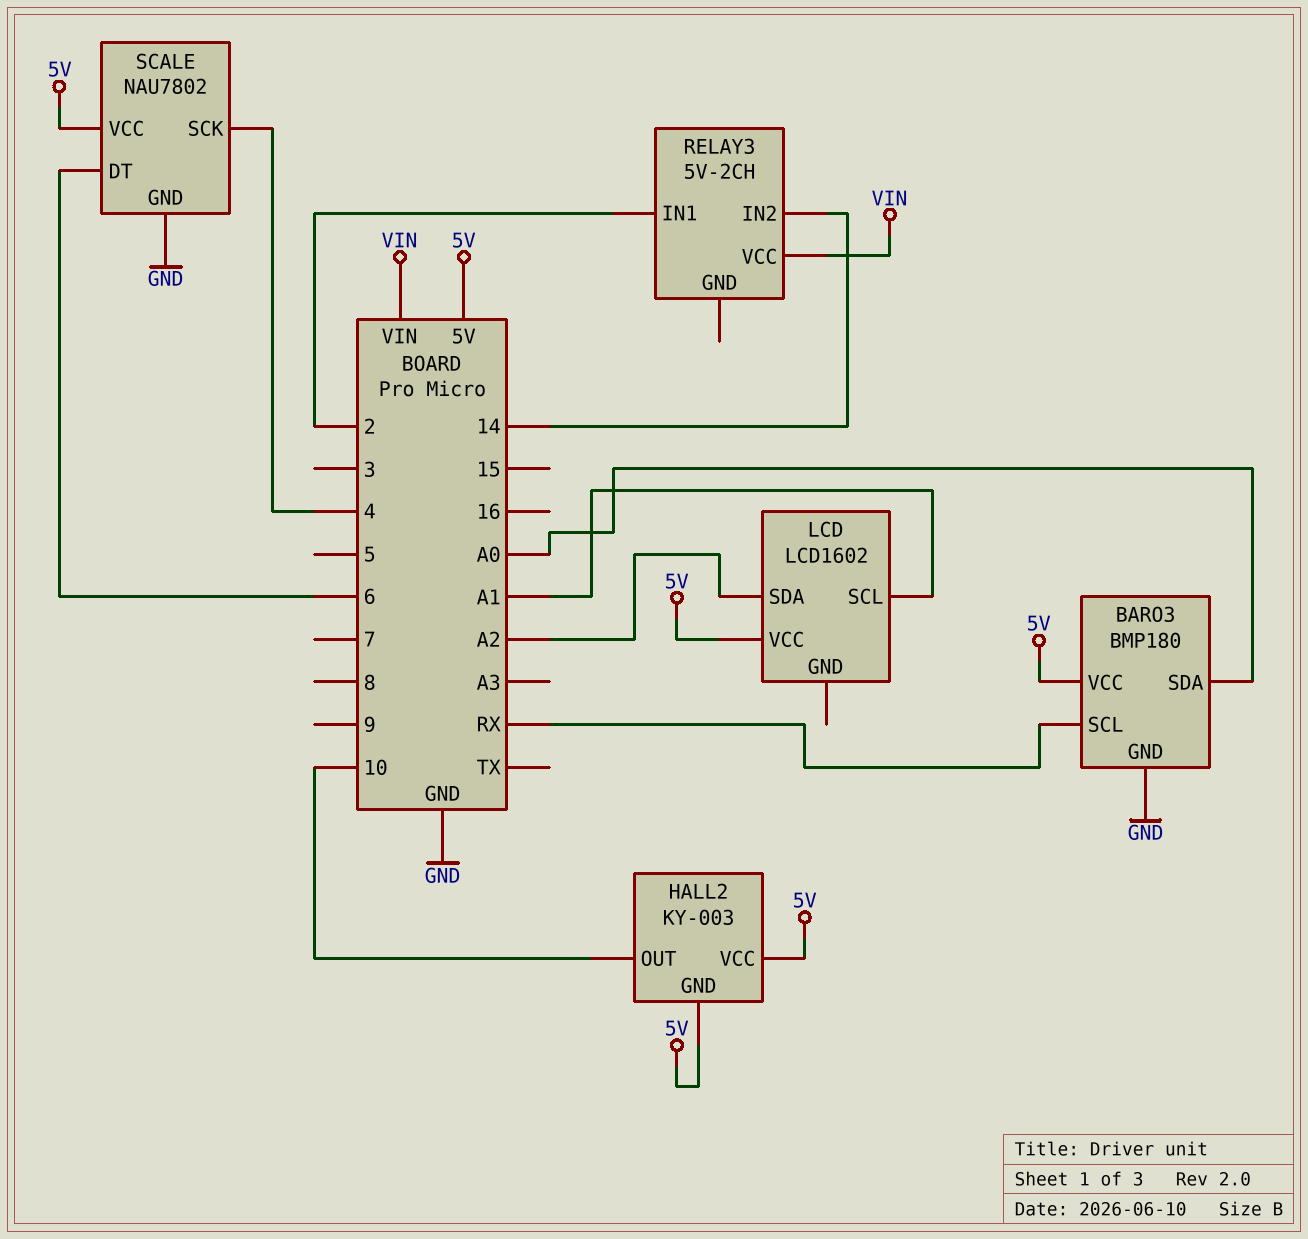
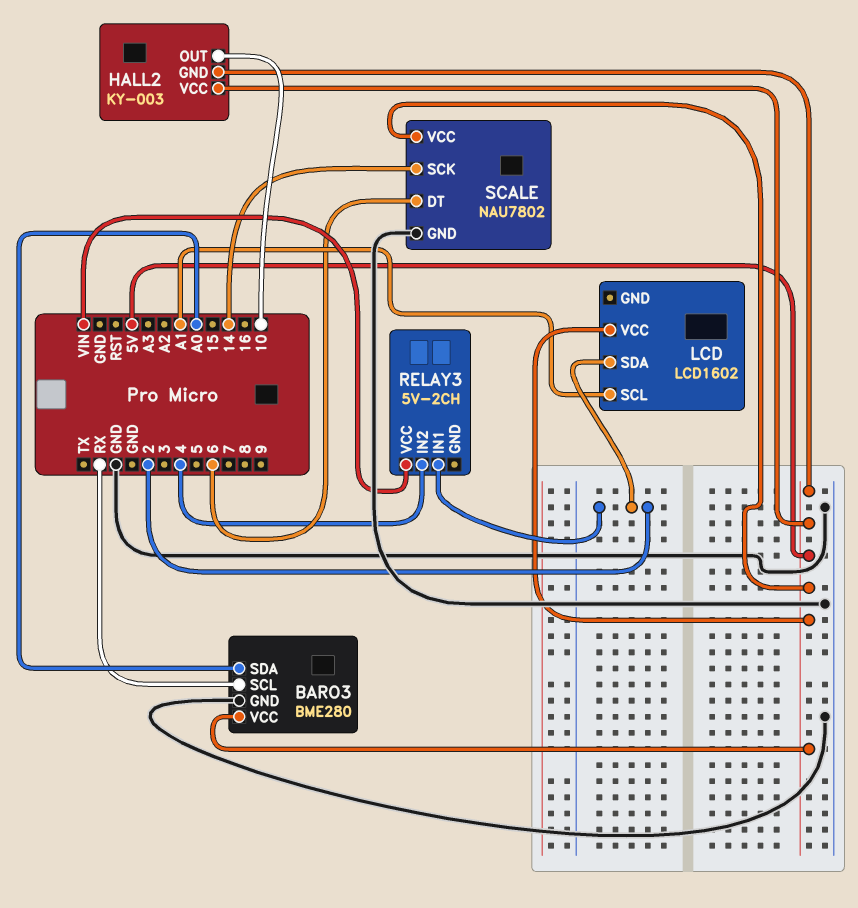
BARO3: BMP180 -> BME280
LCD pin SDA: A2 -> 2
RELAY3 pin IN2: 14 -> 4
SCALE pin SCK: 4 -> 14

